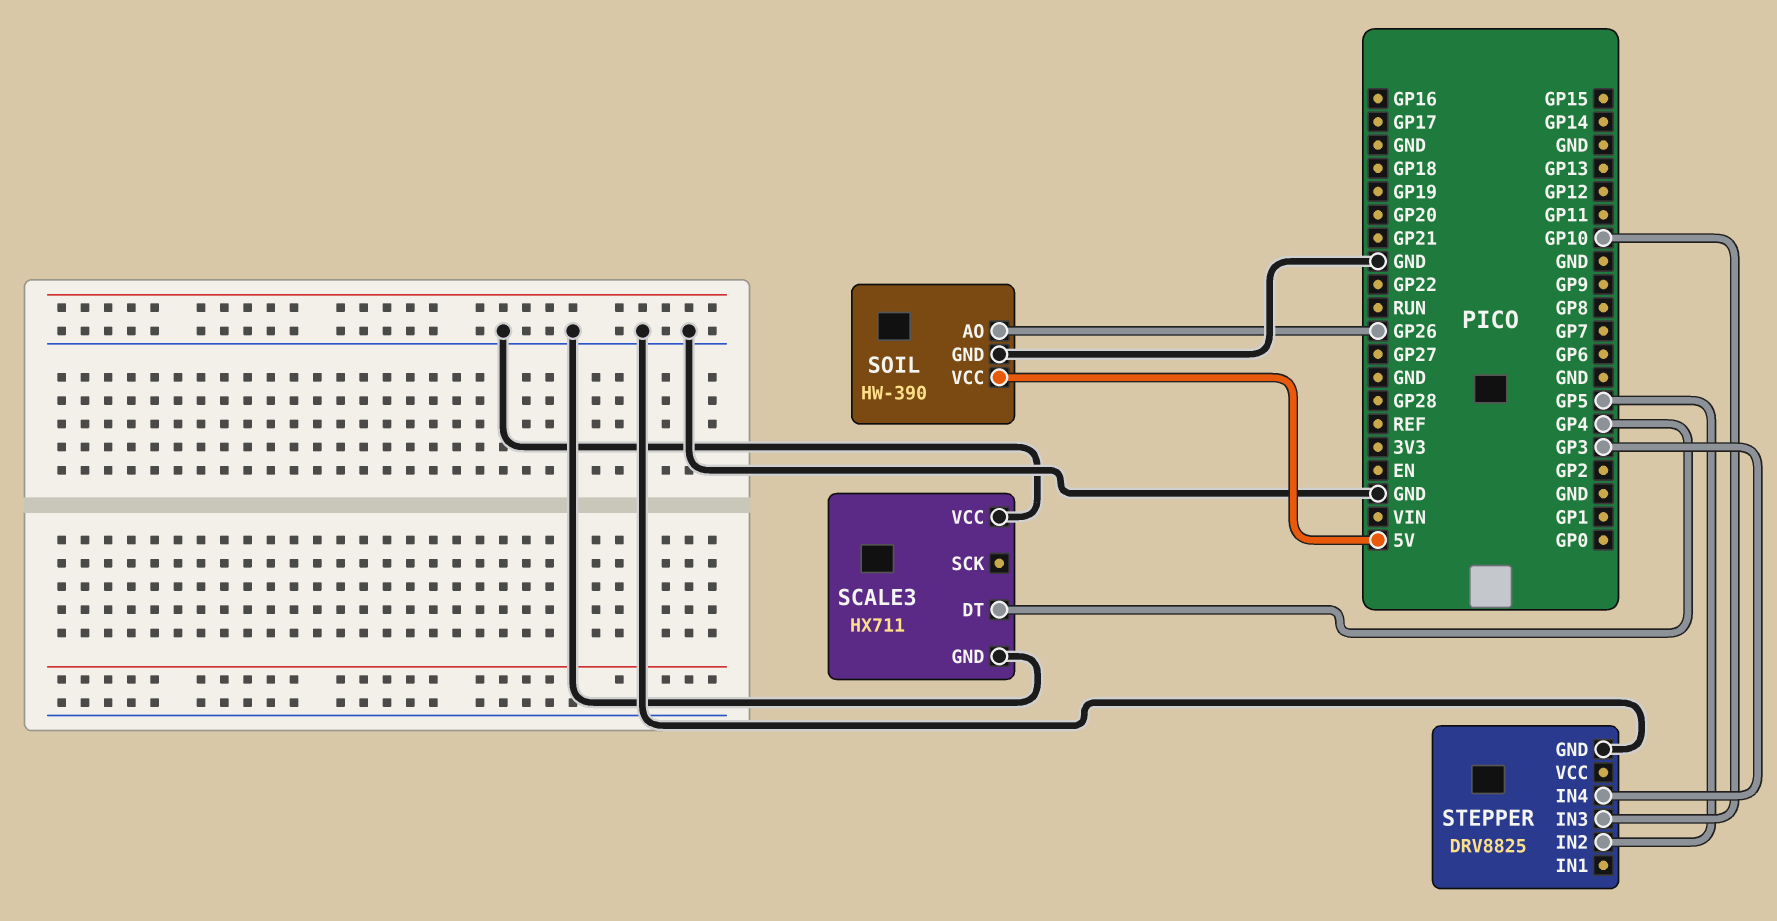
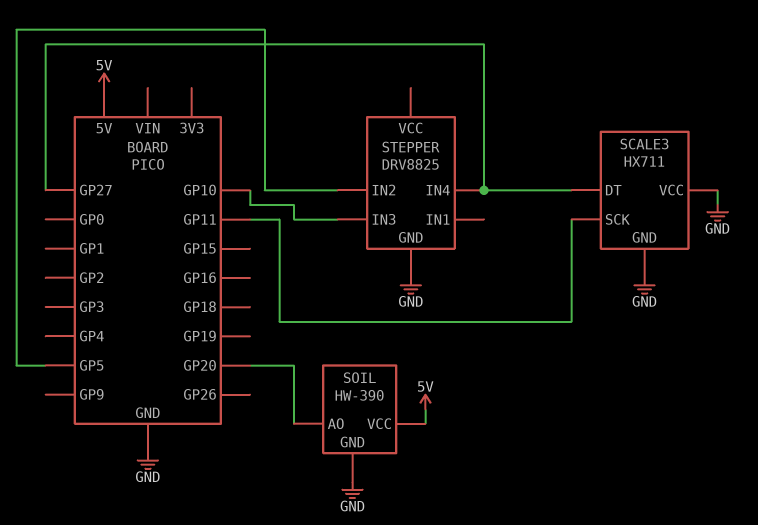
SCALE3 pin DT: GP4 -> GP27
SCALE3 pin SCK: none -> GP11
SOIL pin AO: GP26 -> GP20
STEPPER pin IN4: GP3 -> GP27

